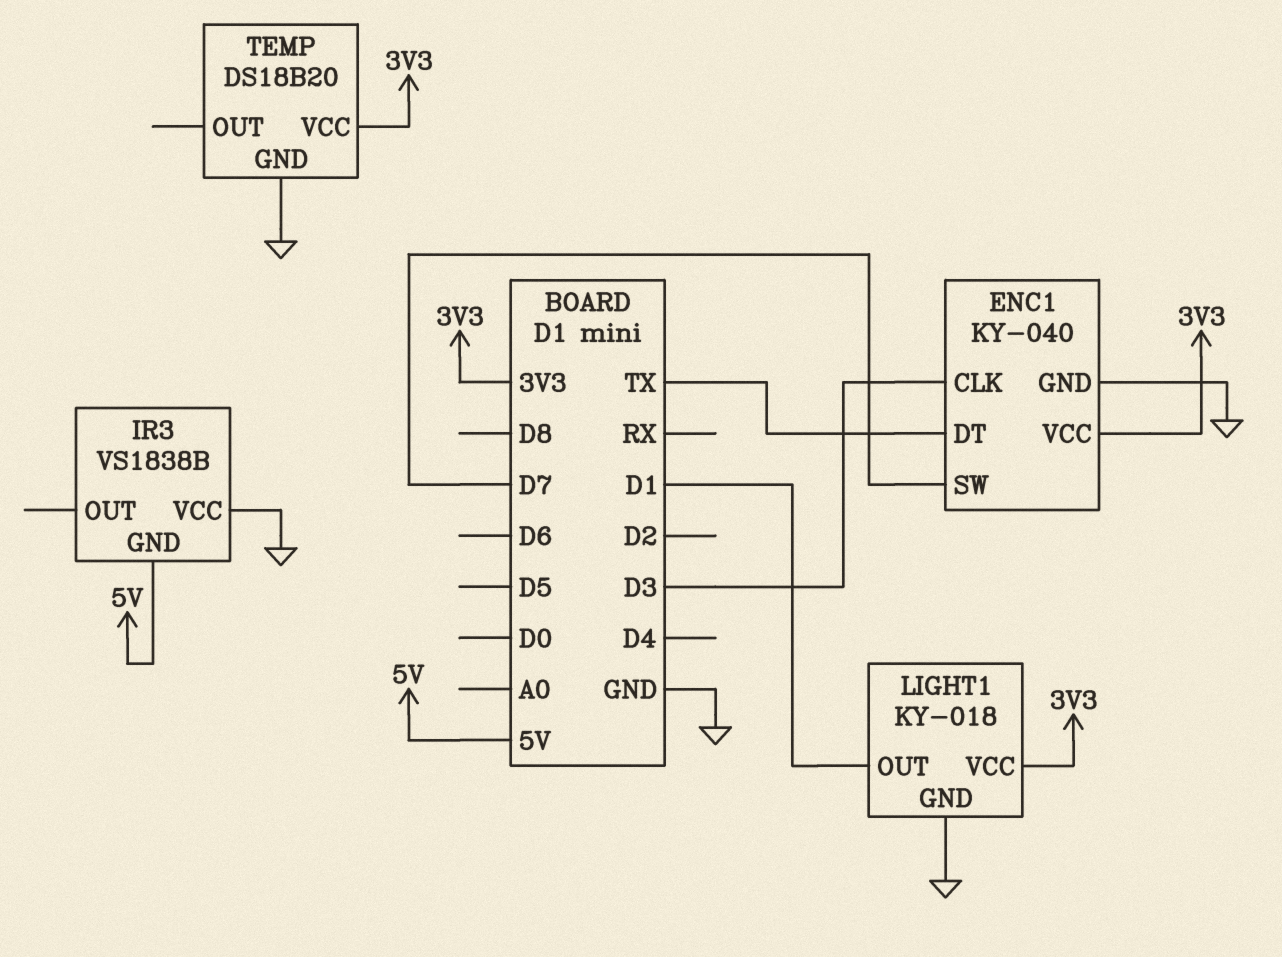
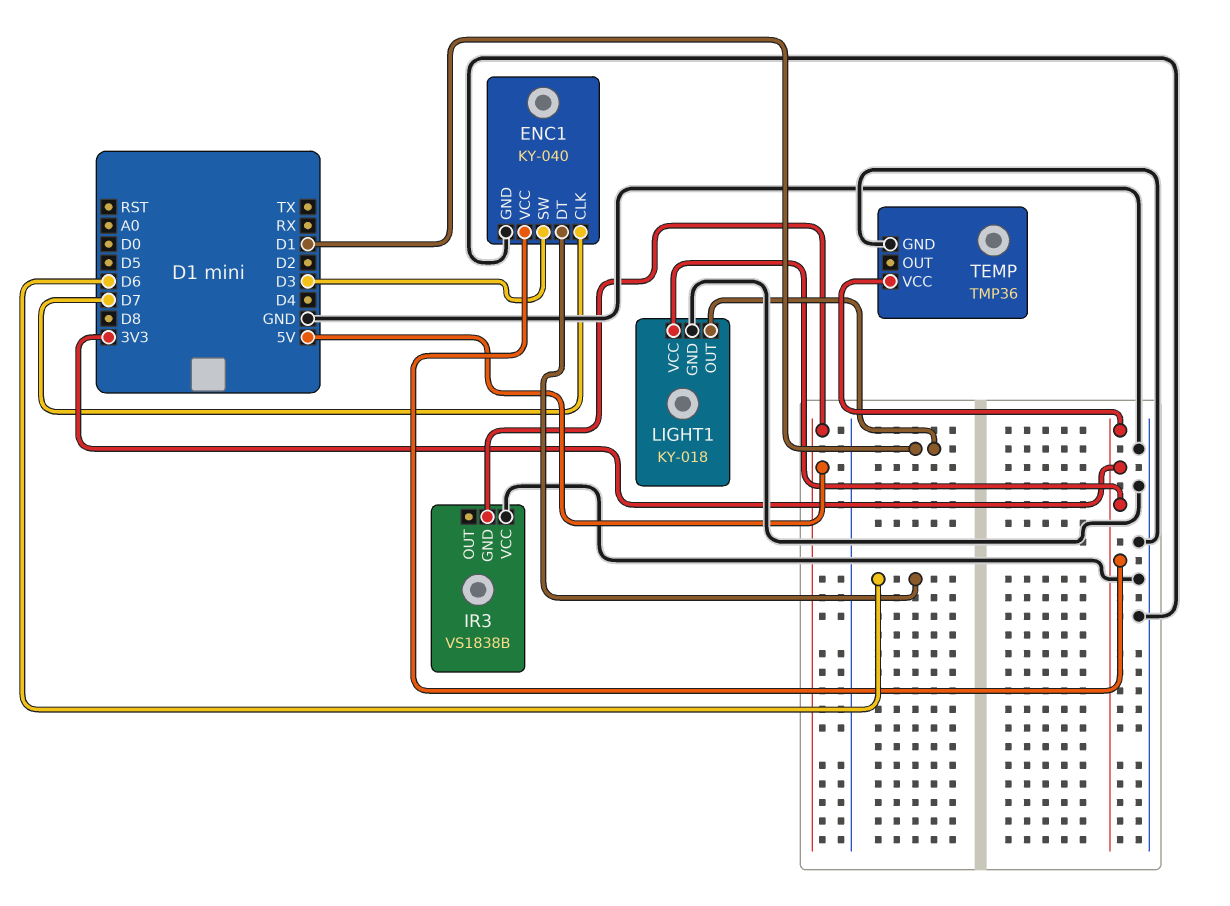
ENC1 pin CLK: D3 -> D7
ENC1 pin DT: TX -> D6
ENC1 pin SW: D7 -> D3
TEMP: DS18B20 -> TMP36

